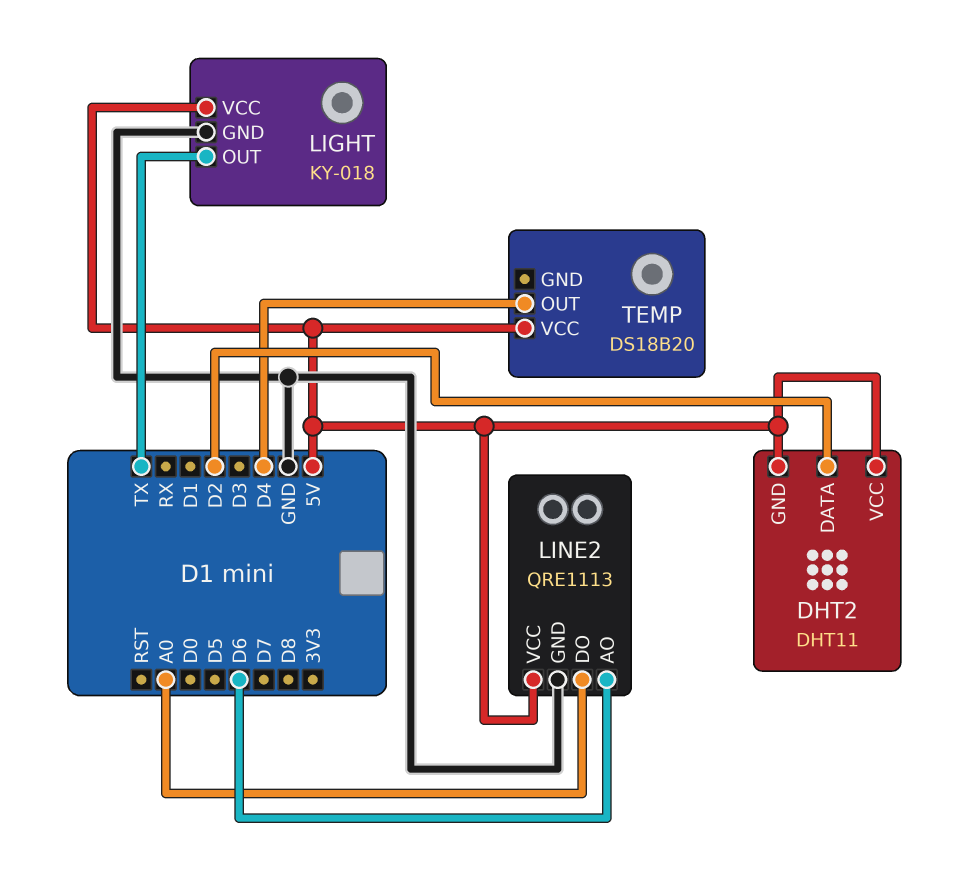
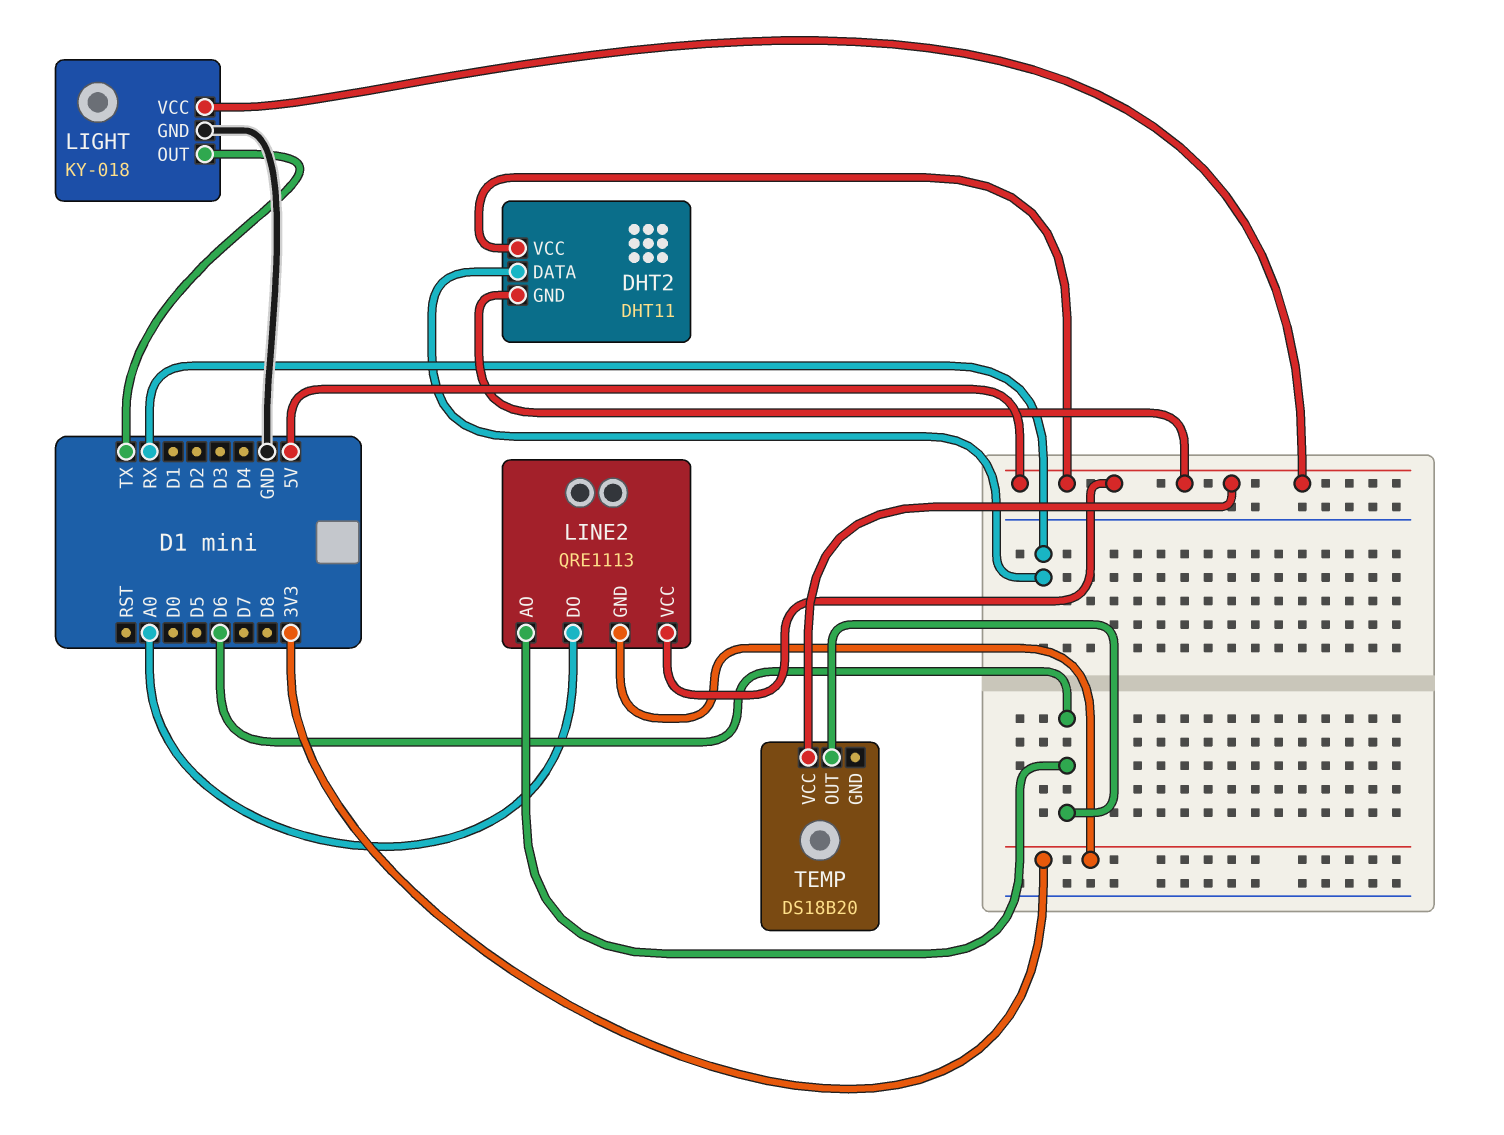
DHT2 pin DATA: D2 -> RX
LINE2 pin GND: GND -> 3V3
TEMP pin OUT: D4 -> D6

